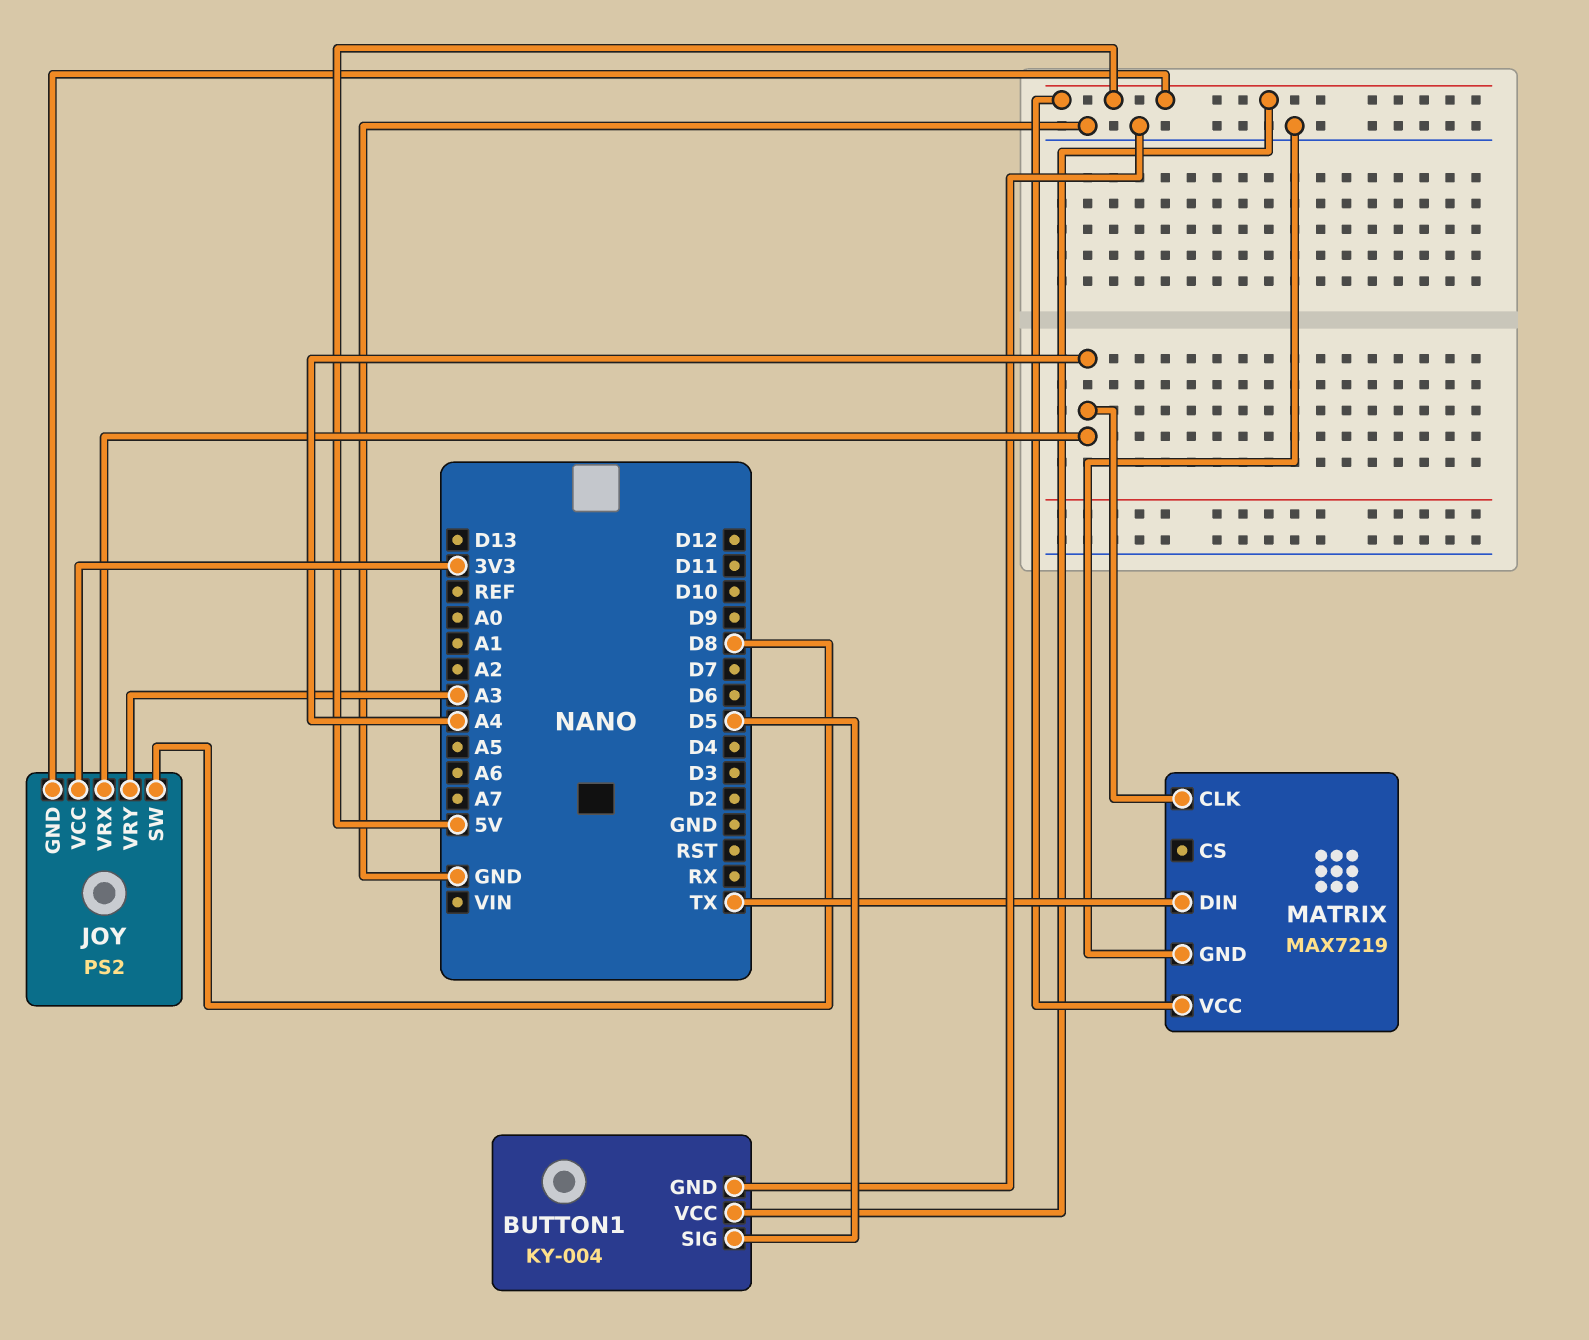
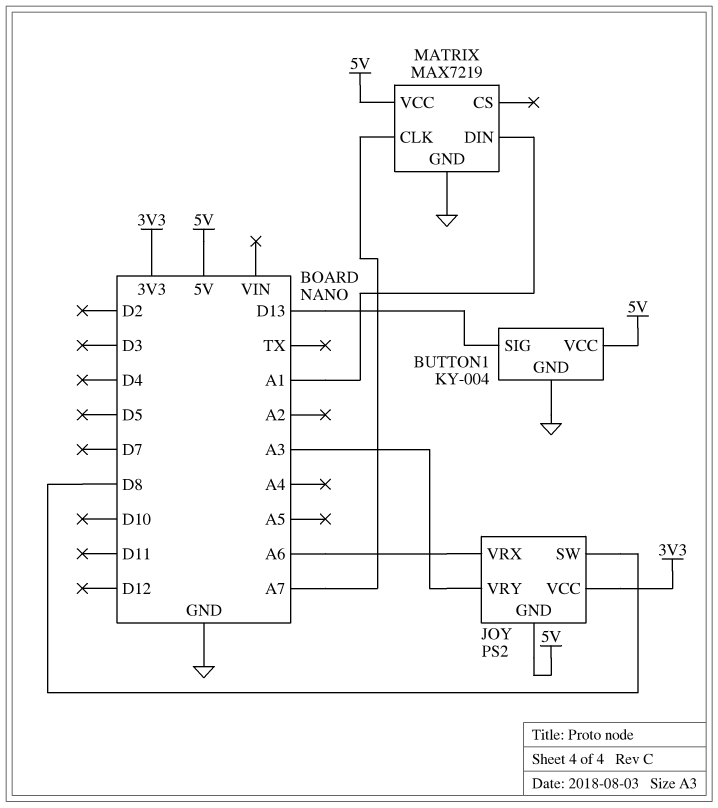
BUTTON1 pin SIG: D5 -> D13
JOY pin VRX: A4 -> A6
MATRIX pin CLK: A4 -> A7
MATRIX pin DIN: TX -> A1

